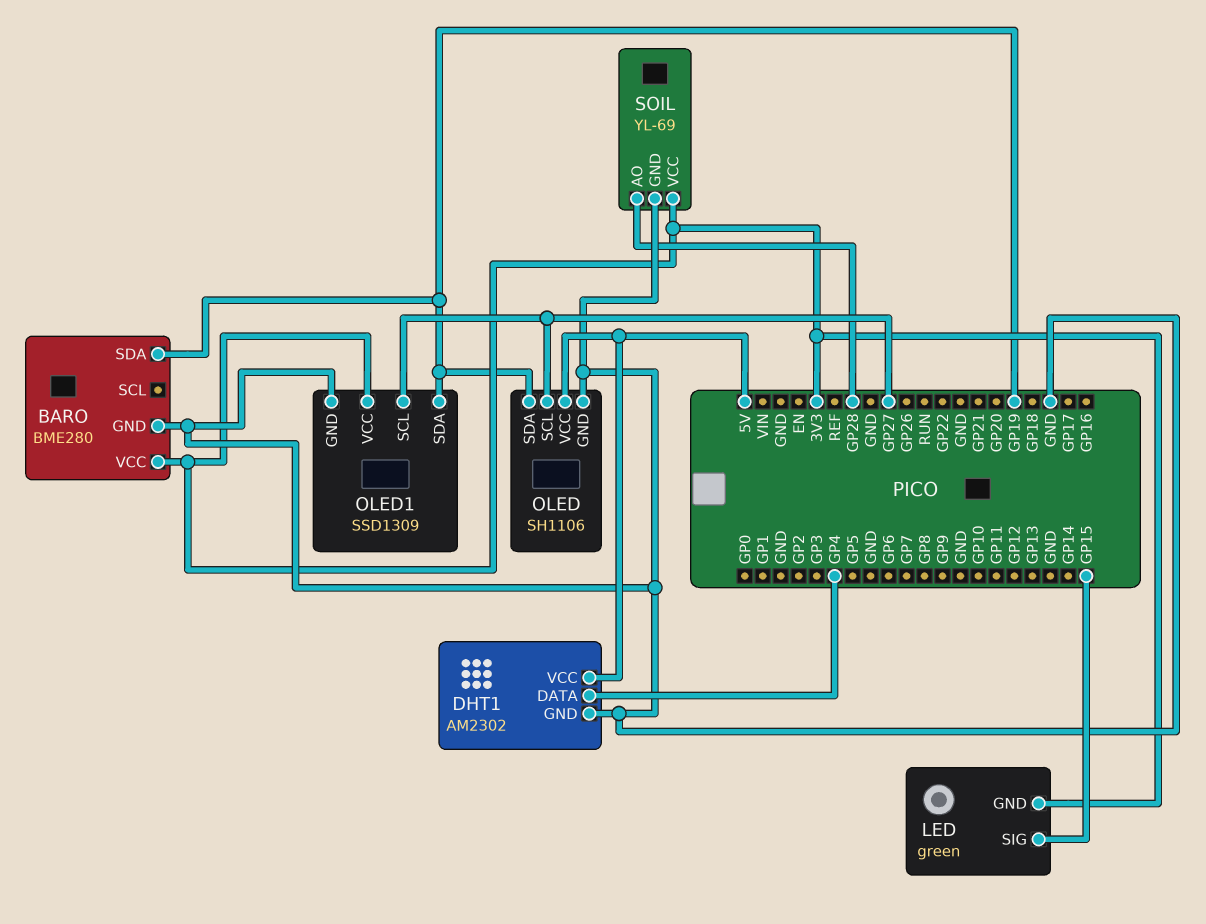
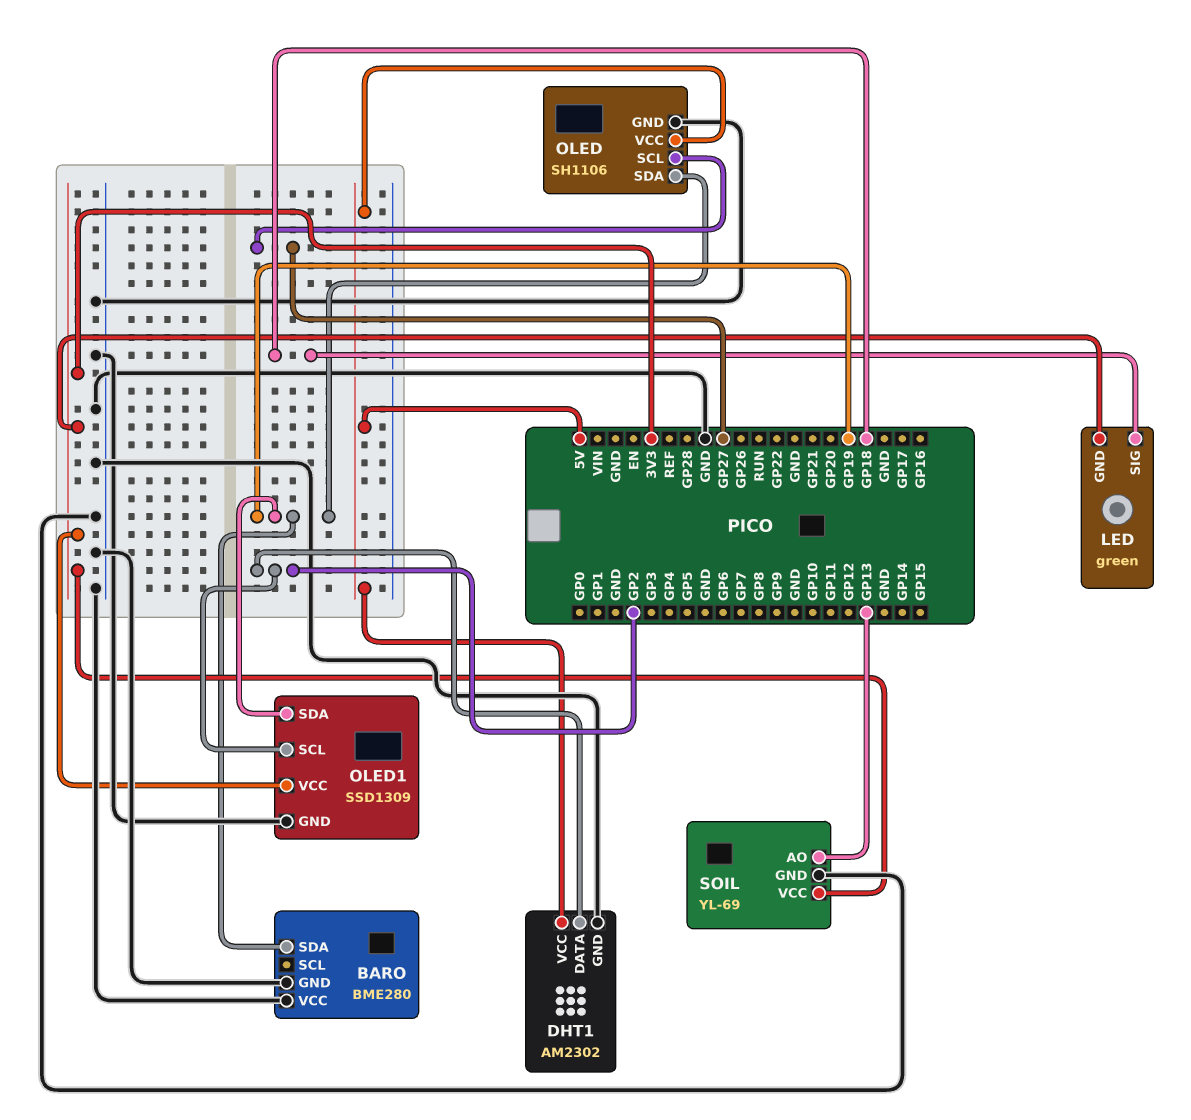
BARO pin VCC: 3V3 -> GND
DHT1 pin DATA: GP4 -> GP2
LED pin SIG: GP15 -> GP18
OLED1 pin SCL: GP27 -> GP2
SOIL pin AO: GP28 -> GP13

